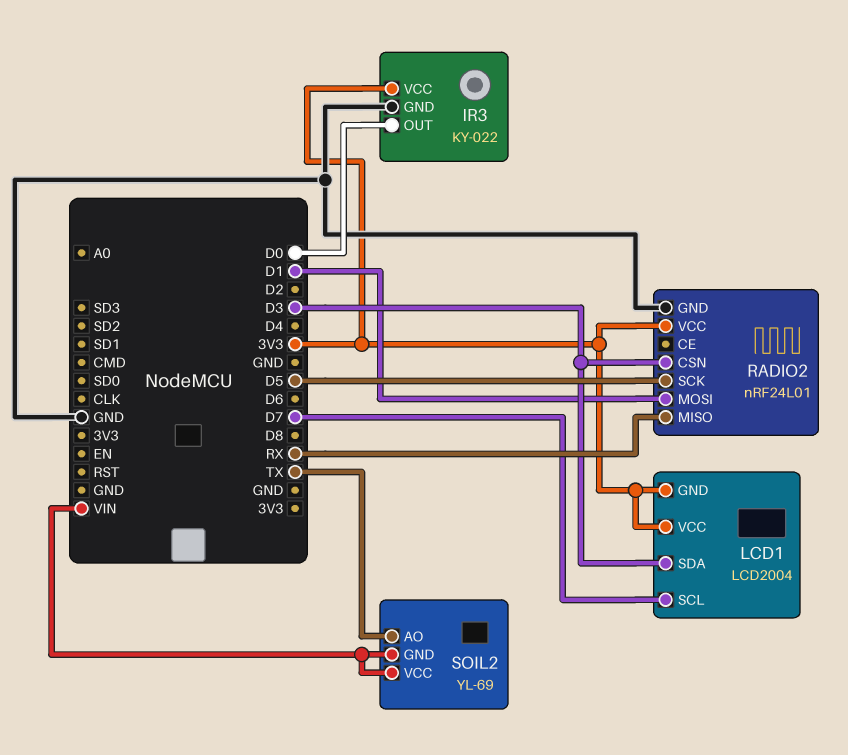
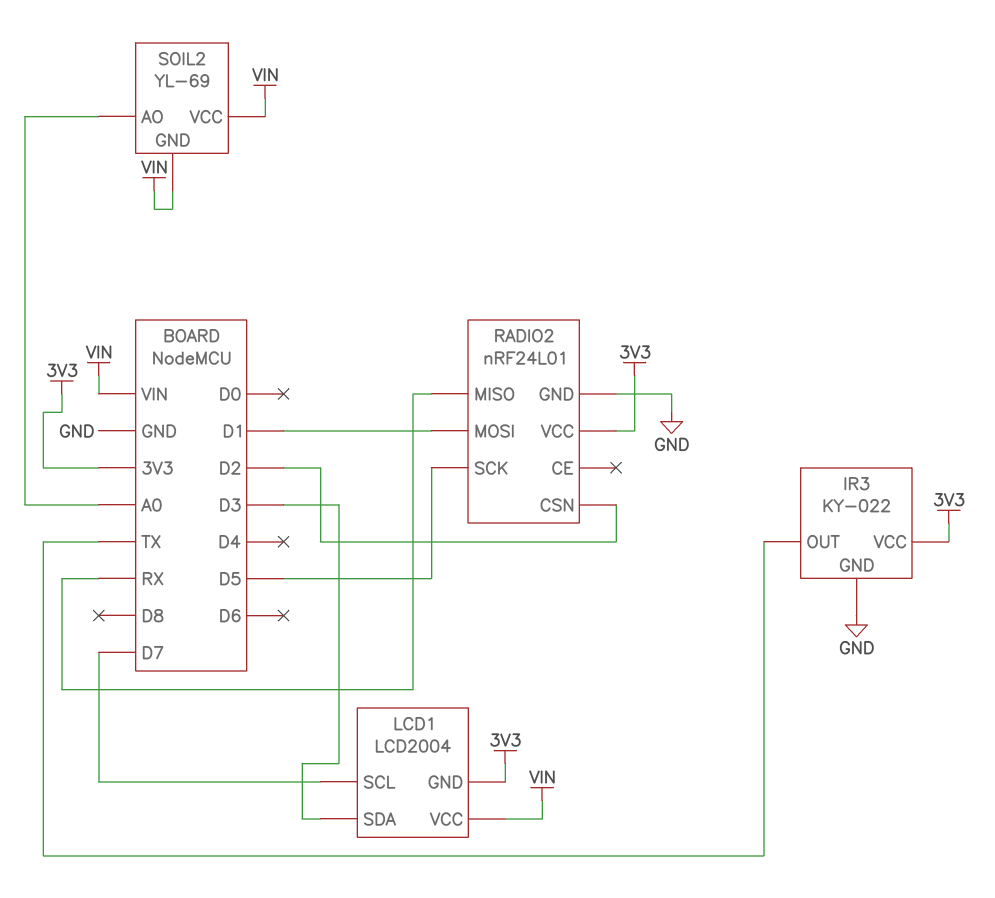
IR3 pin OUT: D0 -> TX
LCD1 pin VCC: 3V3 -> VIN
RADIO2 pin CSN: D3 -> D2
SOIL2 pin AO: TX -> A0

